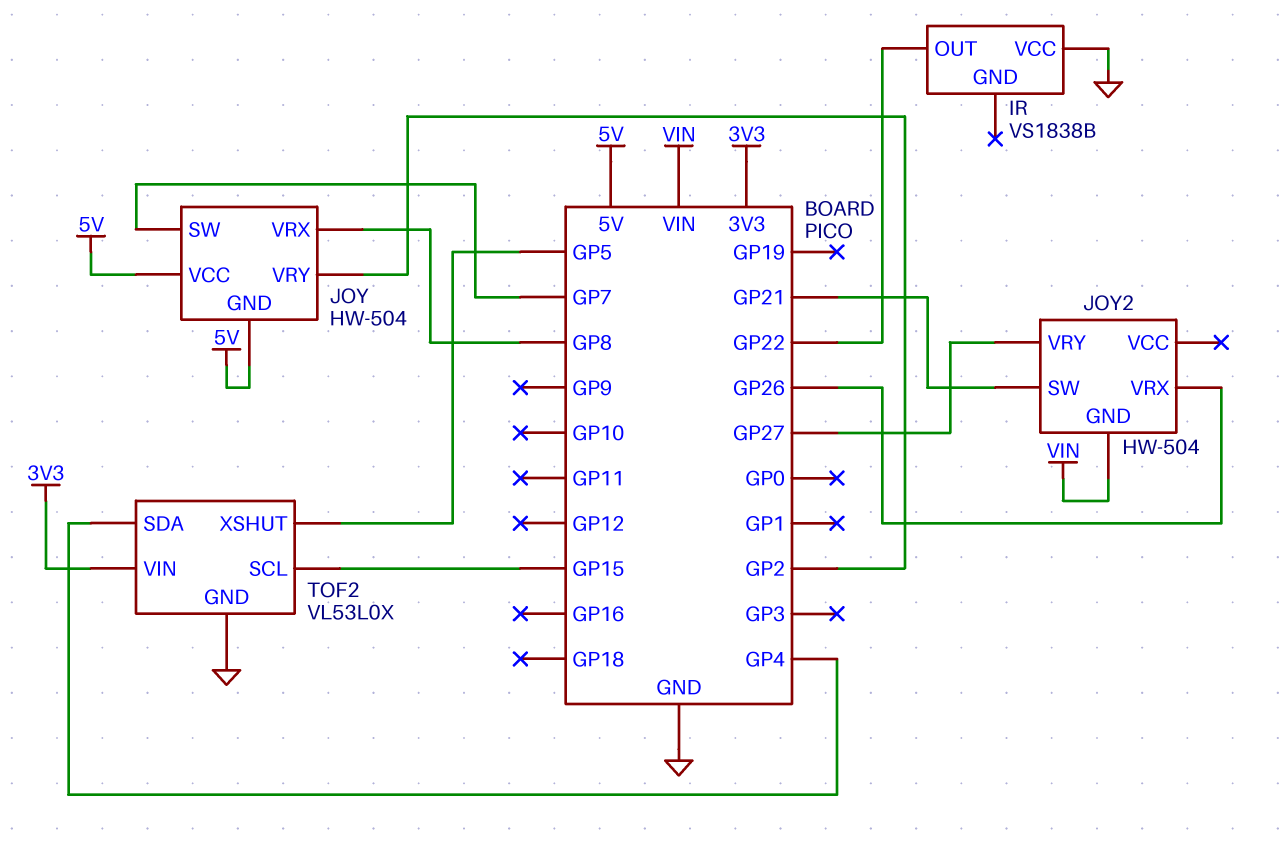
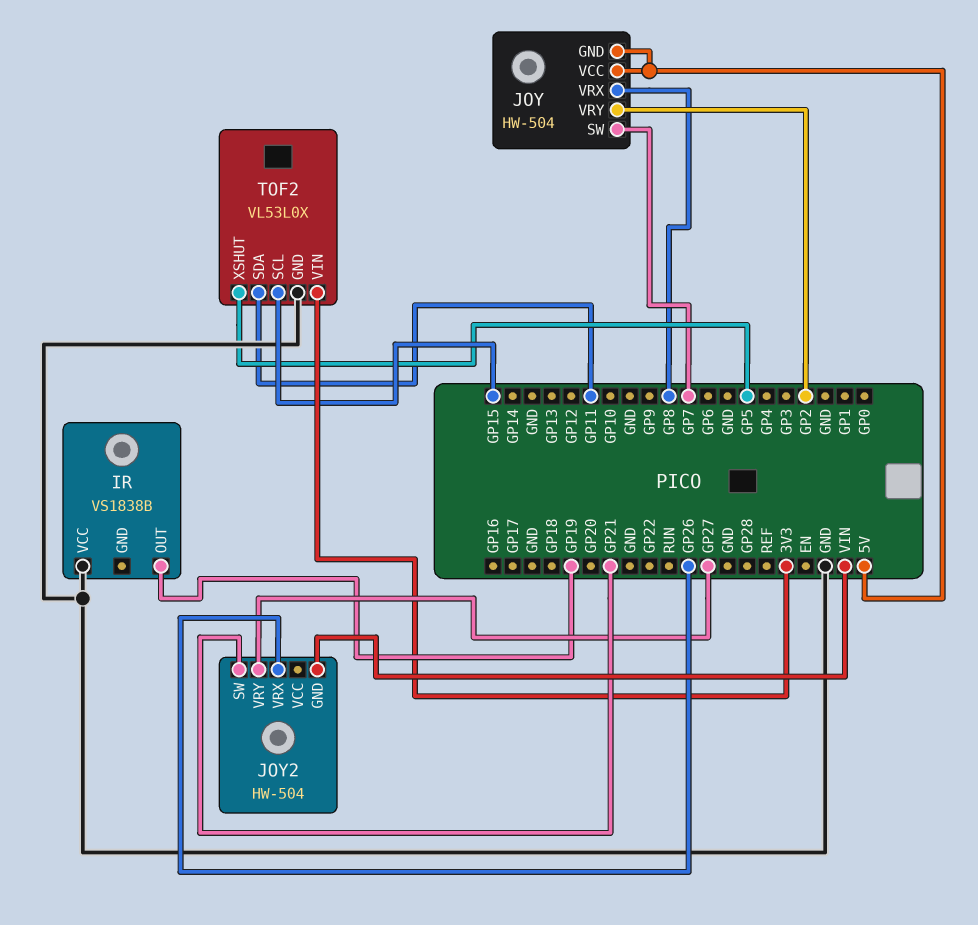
IR pin OUT: GP22 -> GP19
TOF2 pin SDA: GP4 -> GP11

